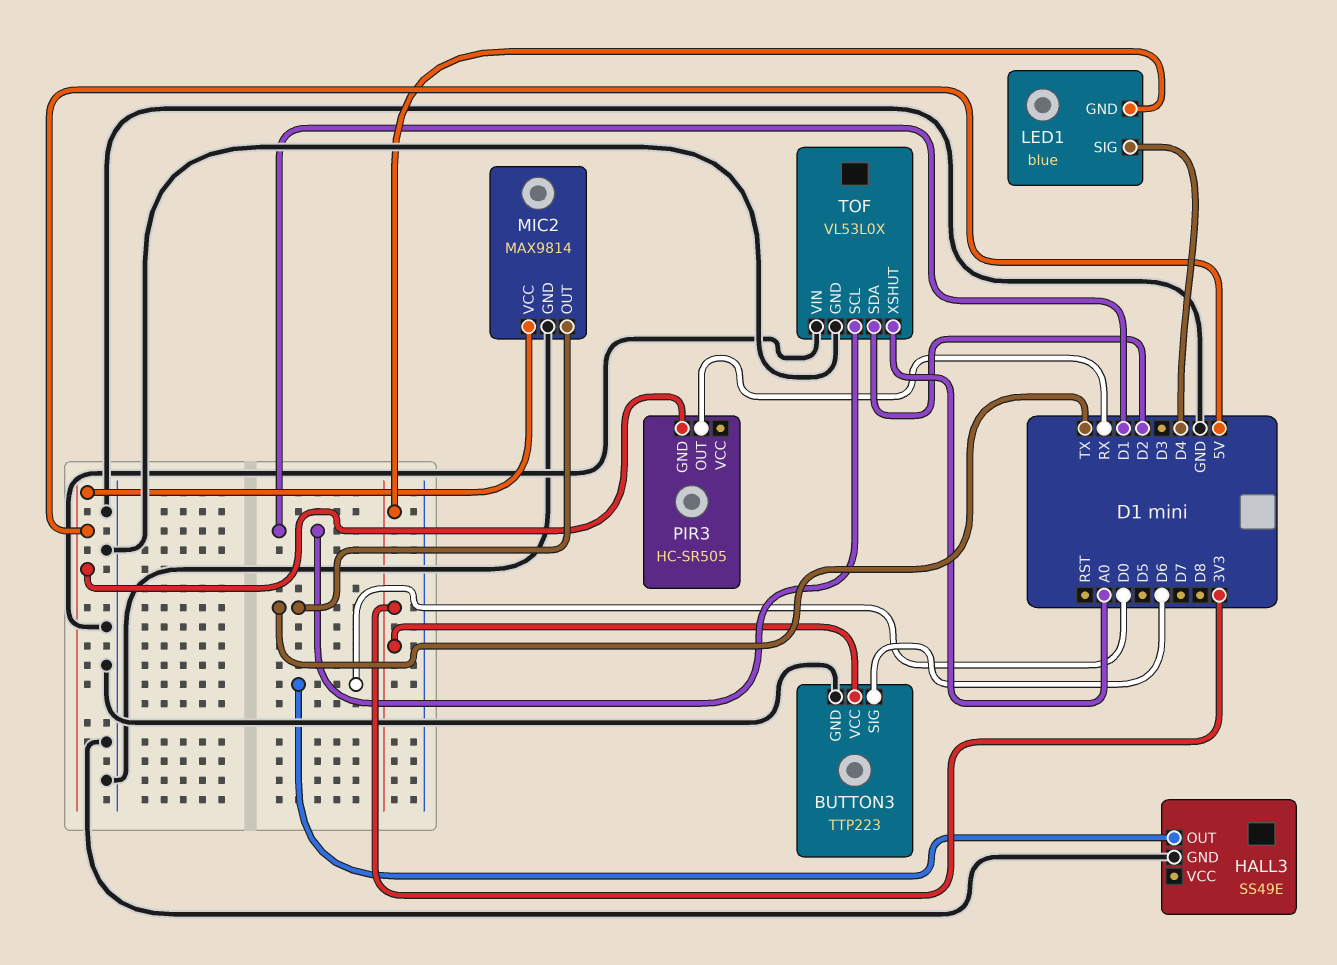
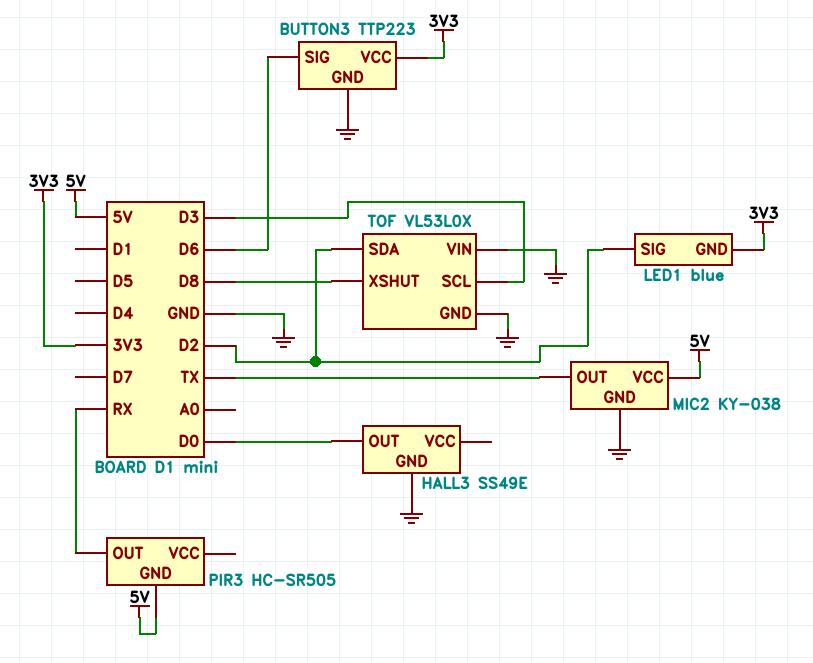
LED1 pin SIG: D4 -> D2
MIC2: MAX9814 -> KY-038
TOF pin SCL: D1 -> D3
TOF pin XSHUT: A0 -> D8

